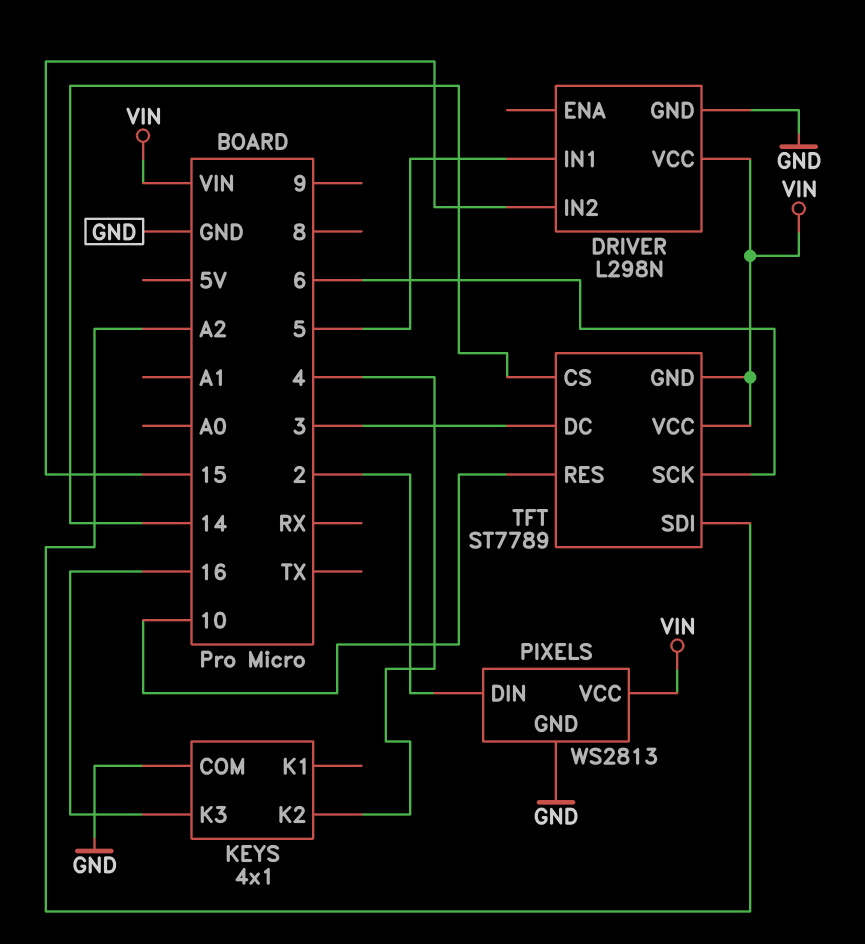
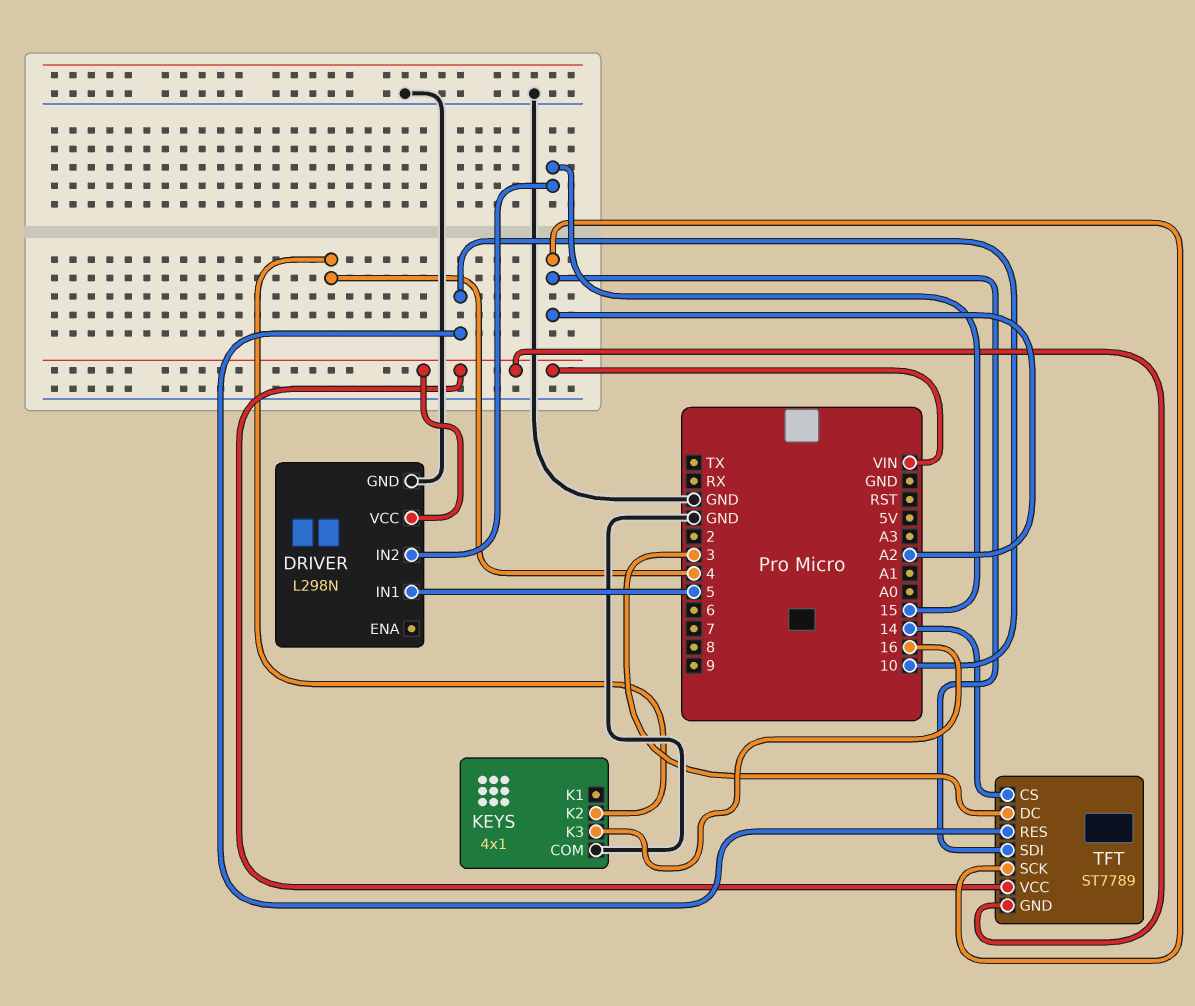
PIXELS: WS2813 -> none
PIXELS pin DIN: 2 -> none
PIXELS pin GND: GND -> none
PIXELS pin VCC: VIN -> none
TFT pin SCK: 6 -> A2

